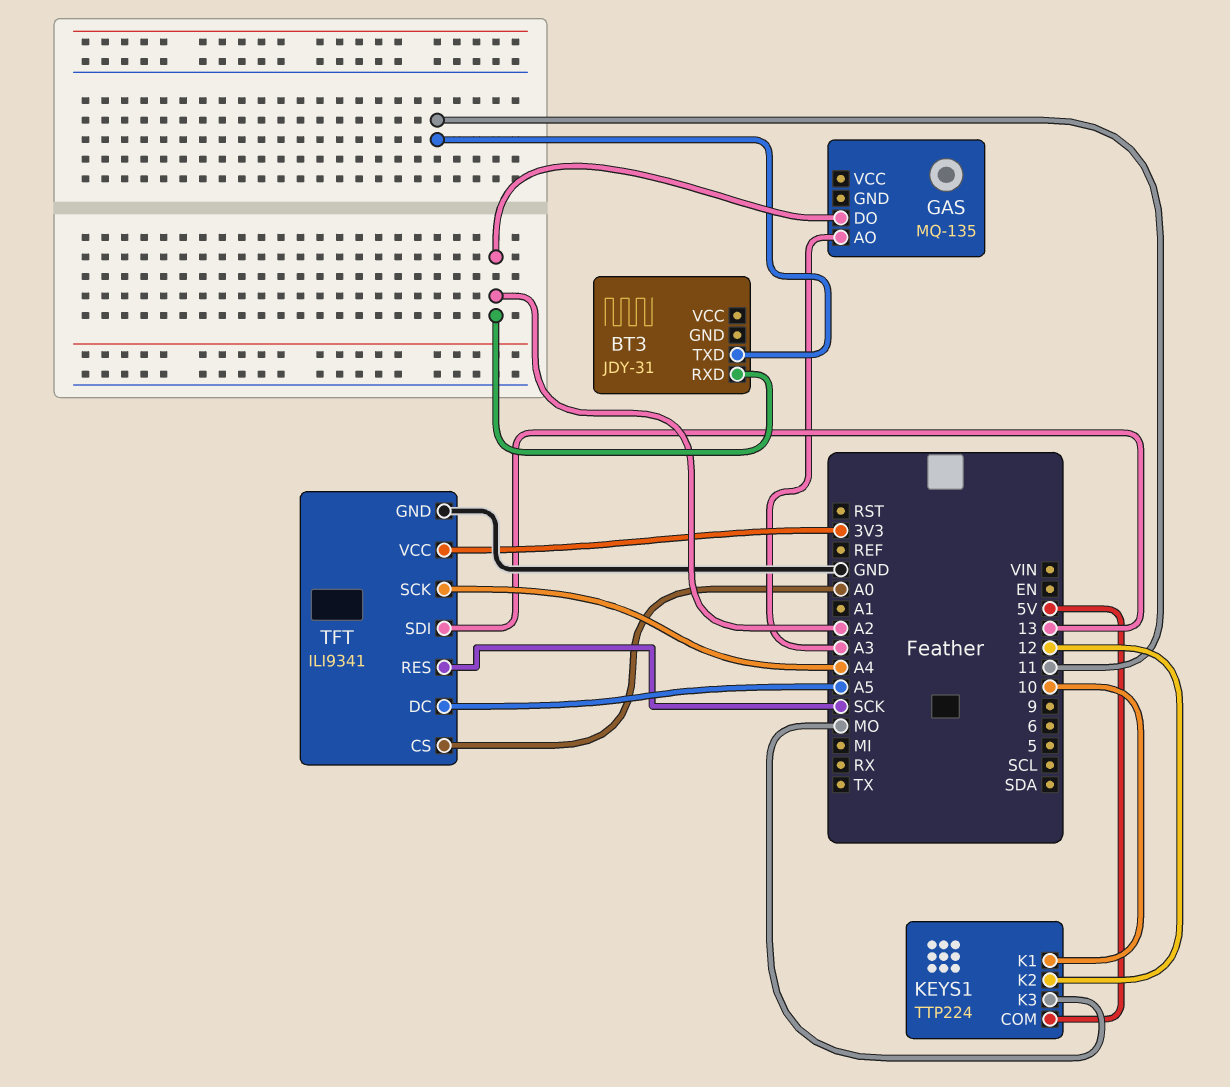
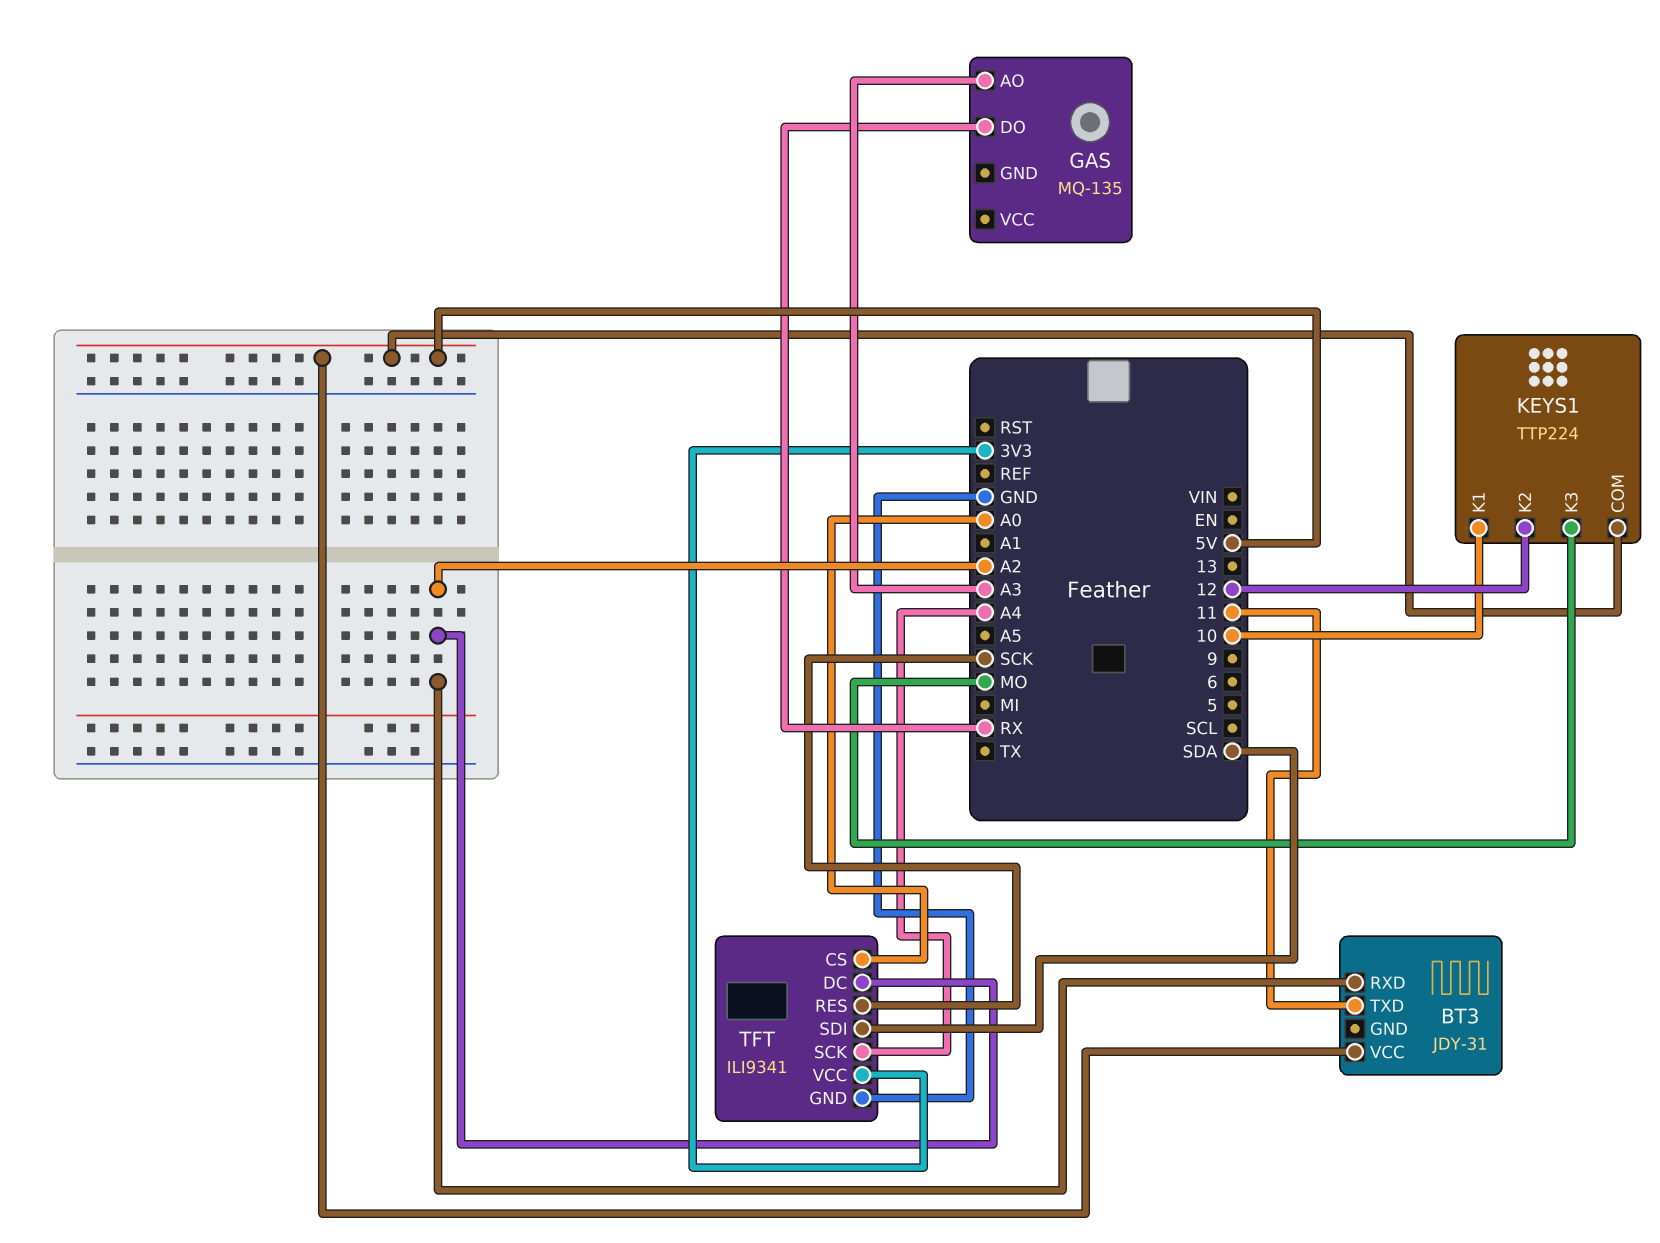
BT3 pin VCC: none -> 5V
GAS pin DO: A2 -> RX
TFT pin DC: A5 -> A2
TFT pin SDI: 13 -> SDA

